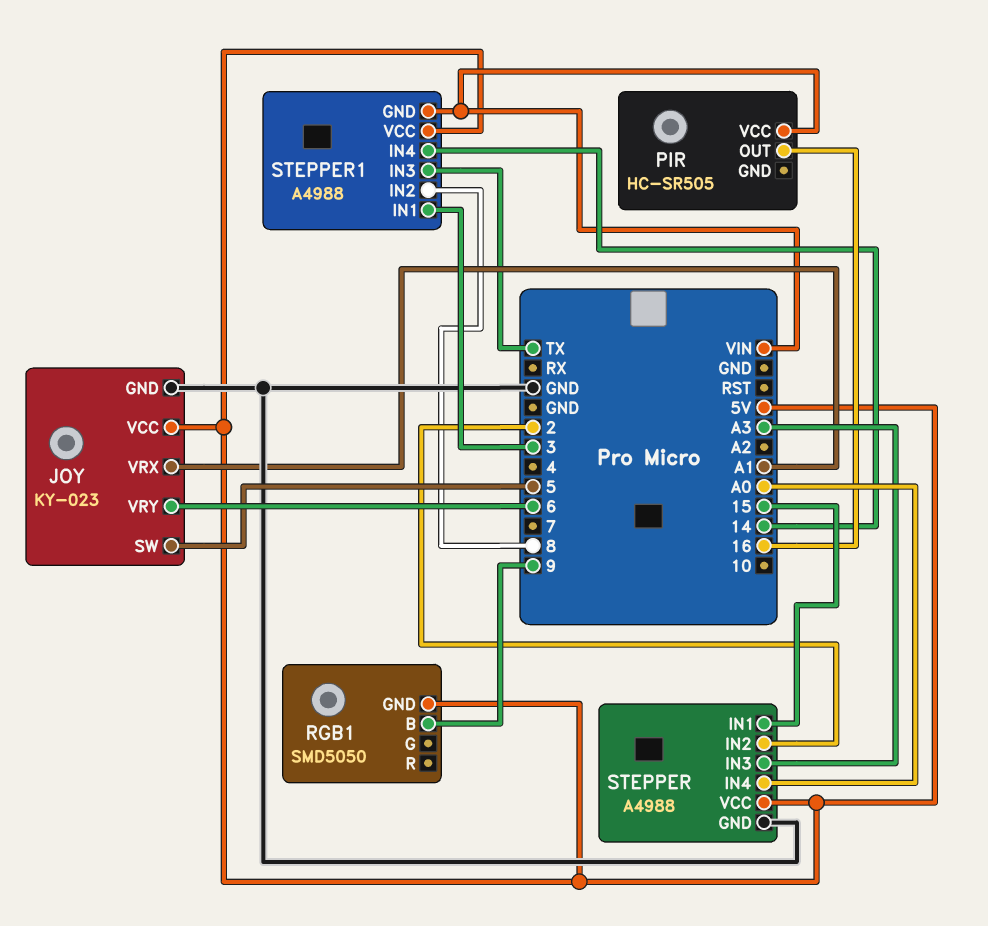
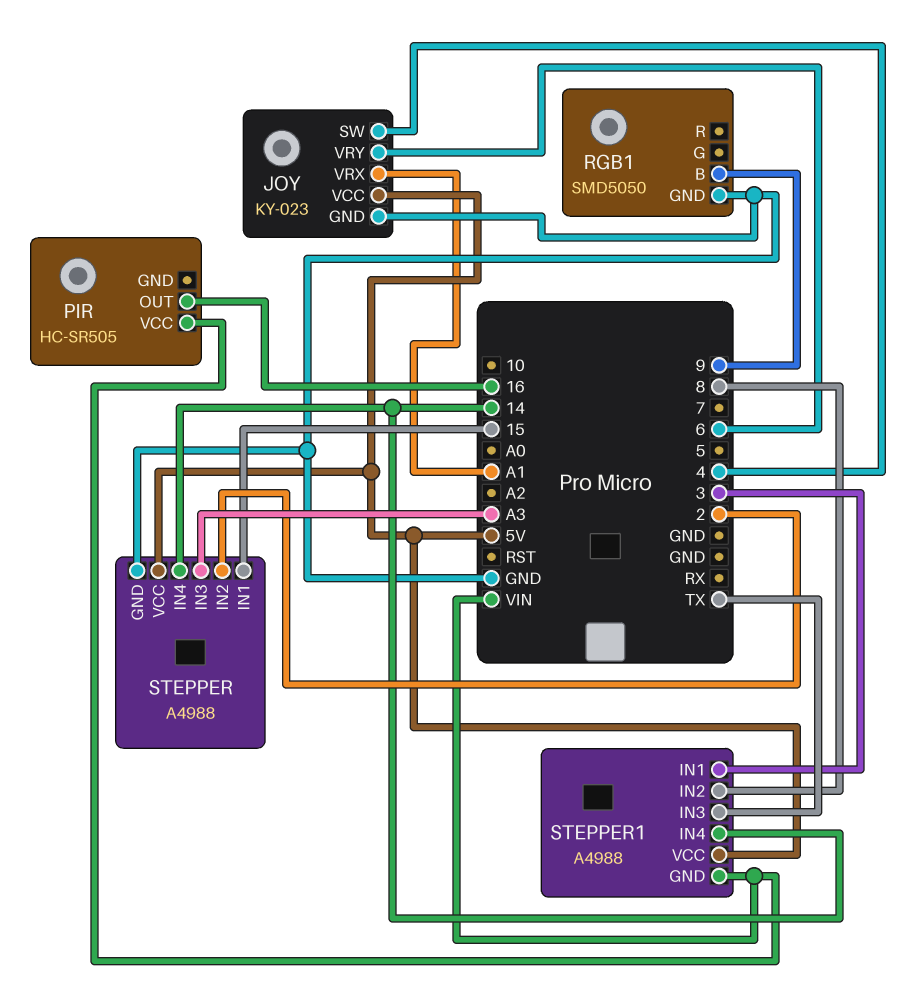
JOY pin SW: 5 -> 4
RGB1 pin GND: 5V -> GND
STEPPER pin IN4: A0 -> 14

